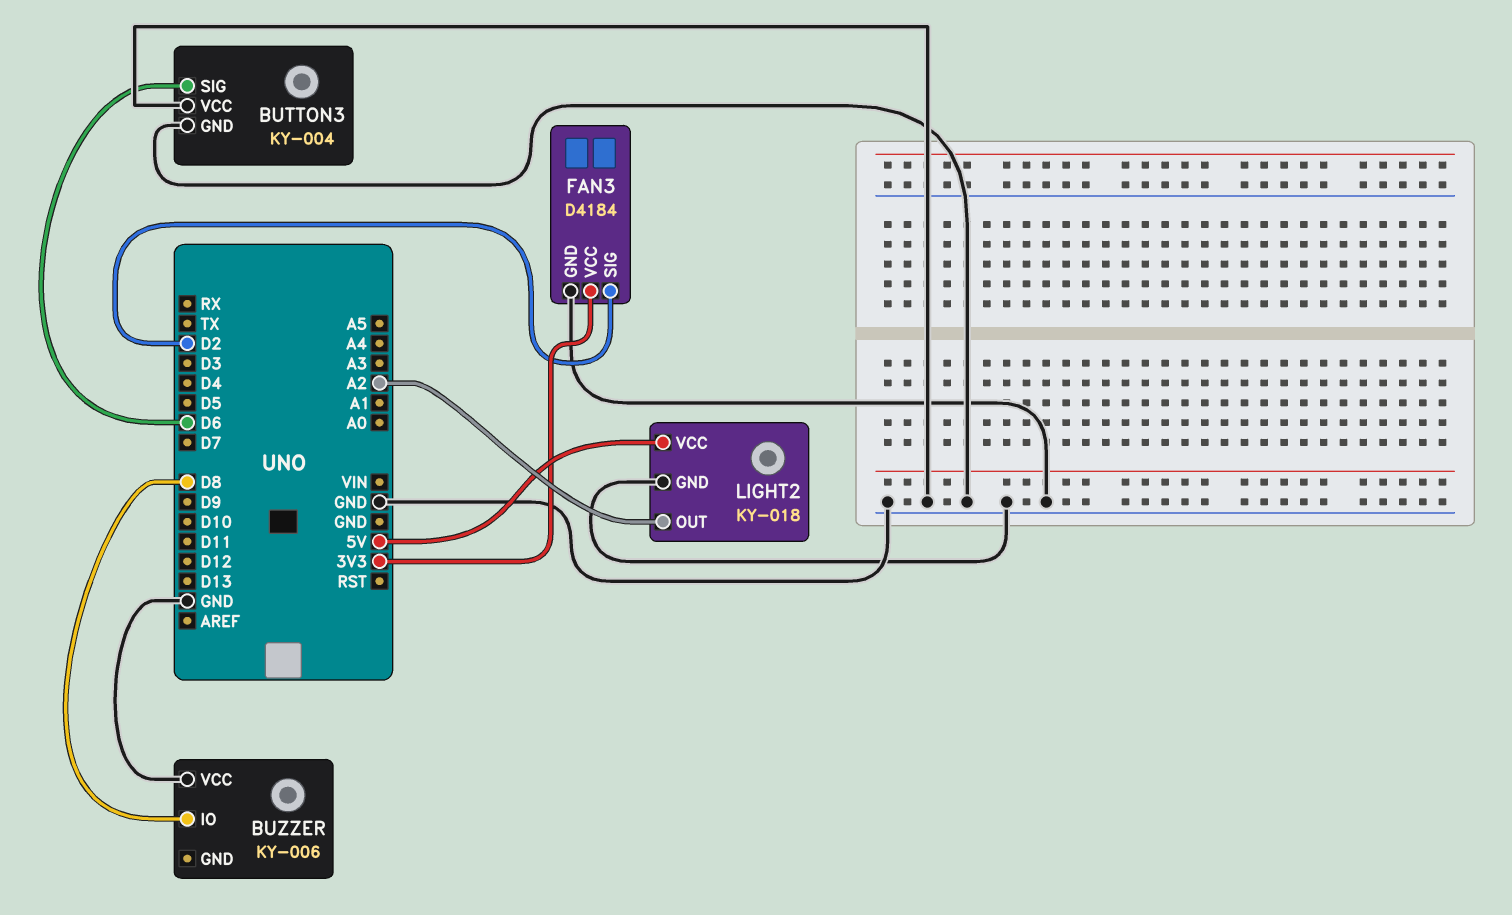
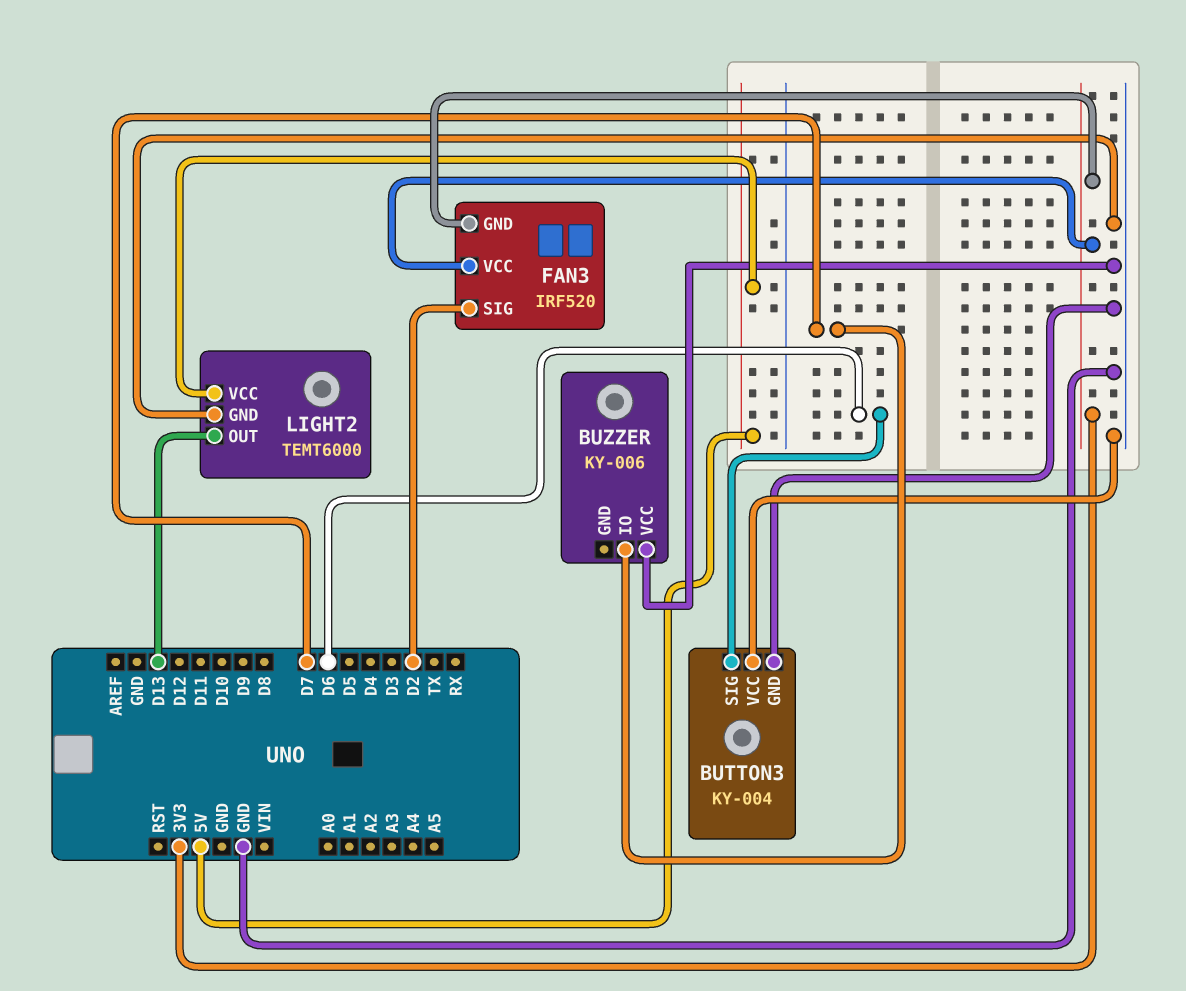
BUZZER pin IO: D8 -> D7
FAN3: D4184 -> IRF520
FAN3 pin GND: GND -> 3V3
LIGHT2: KY-018 -> TEMT6000
LIGHT2 pin OUT: A2 -> D13

